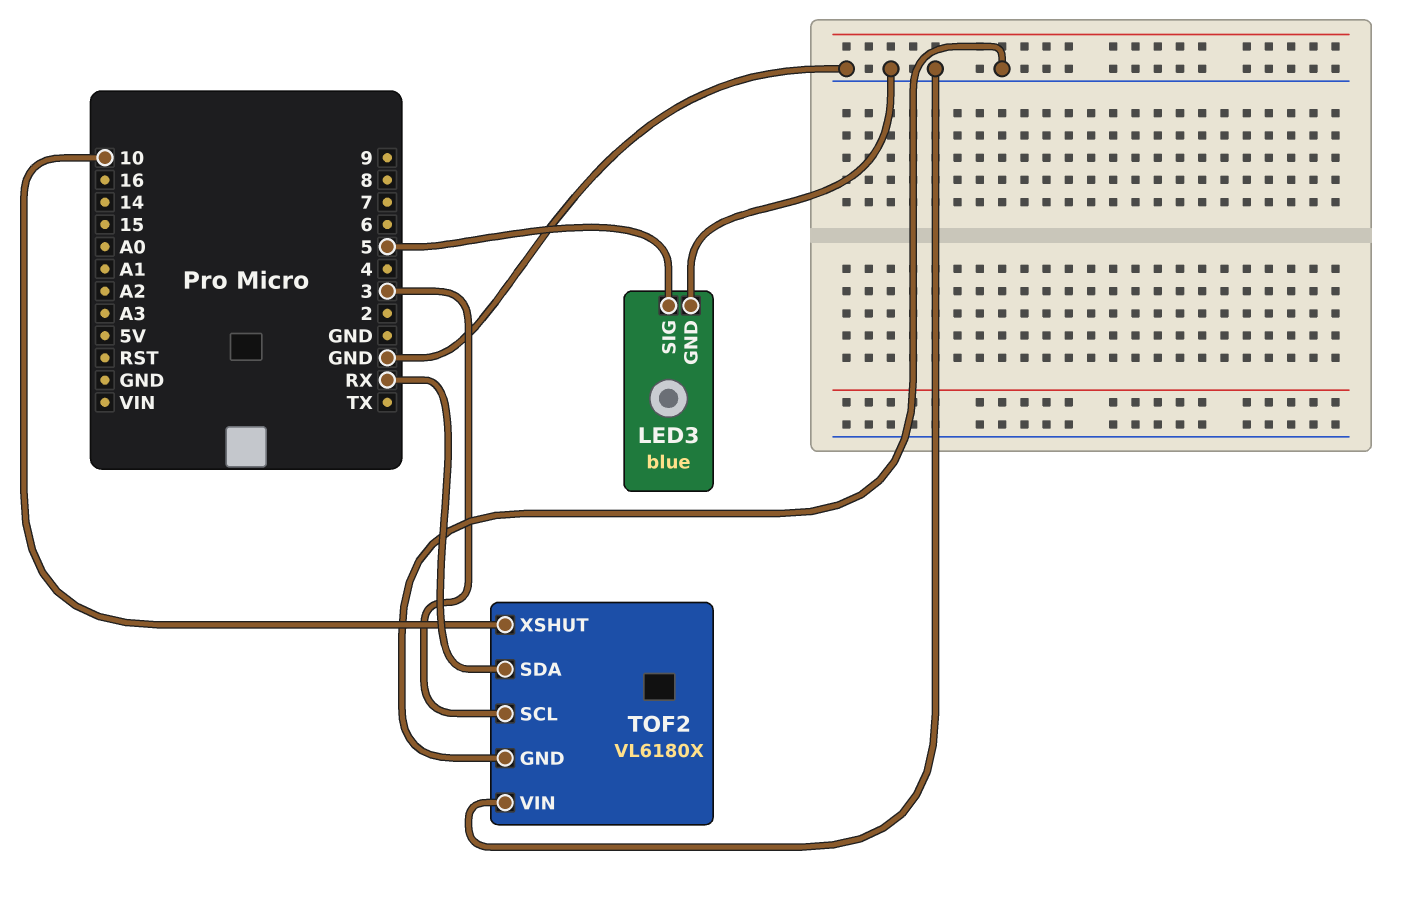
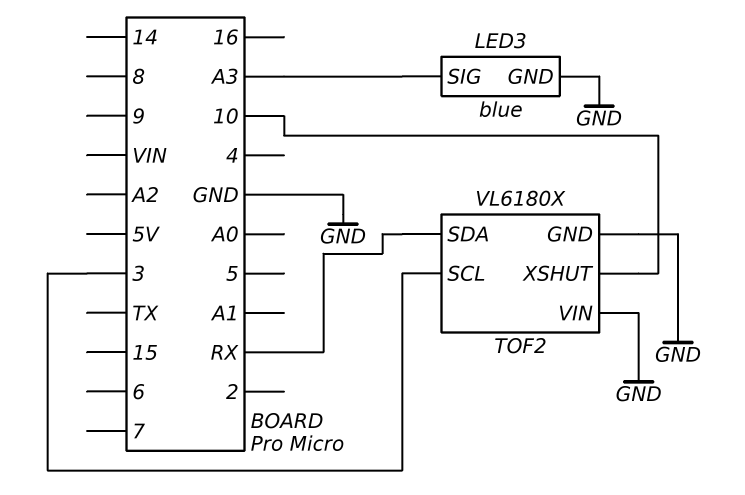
LED3 pin SIG: 5 -> A3

